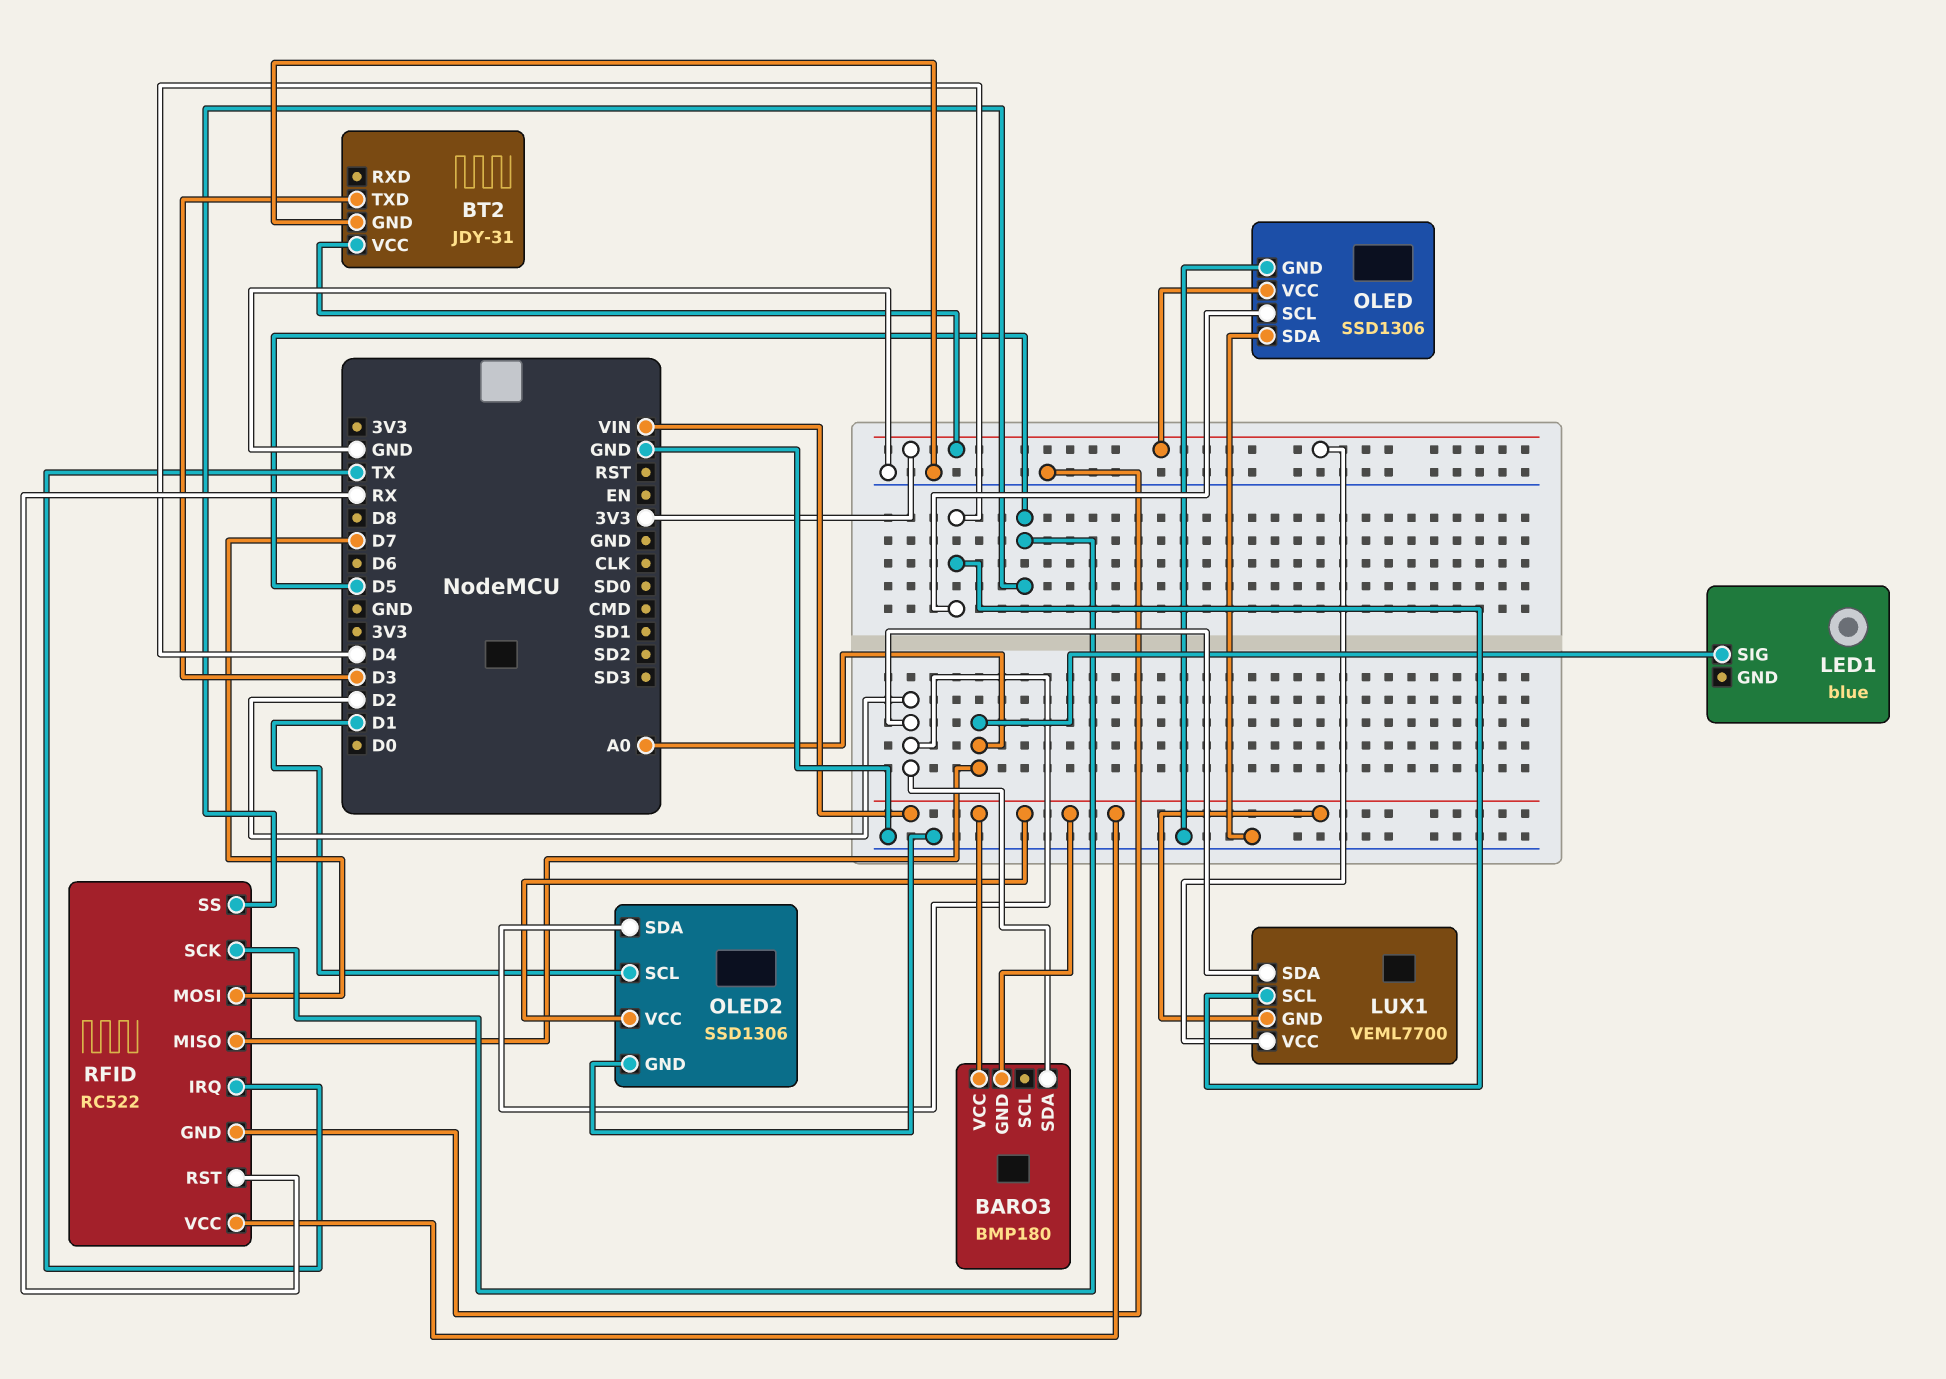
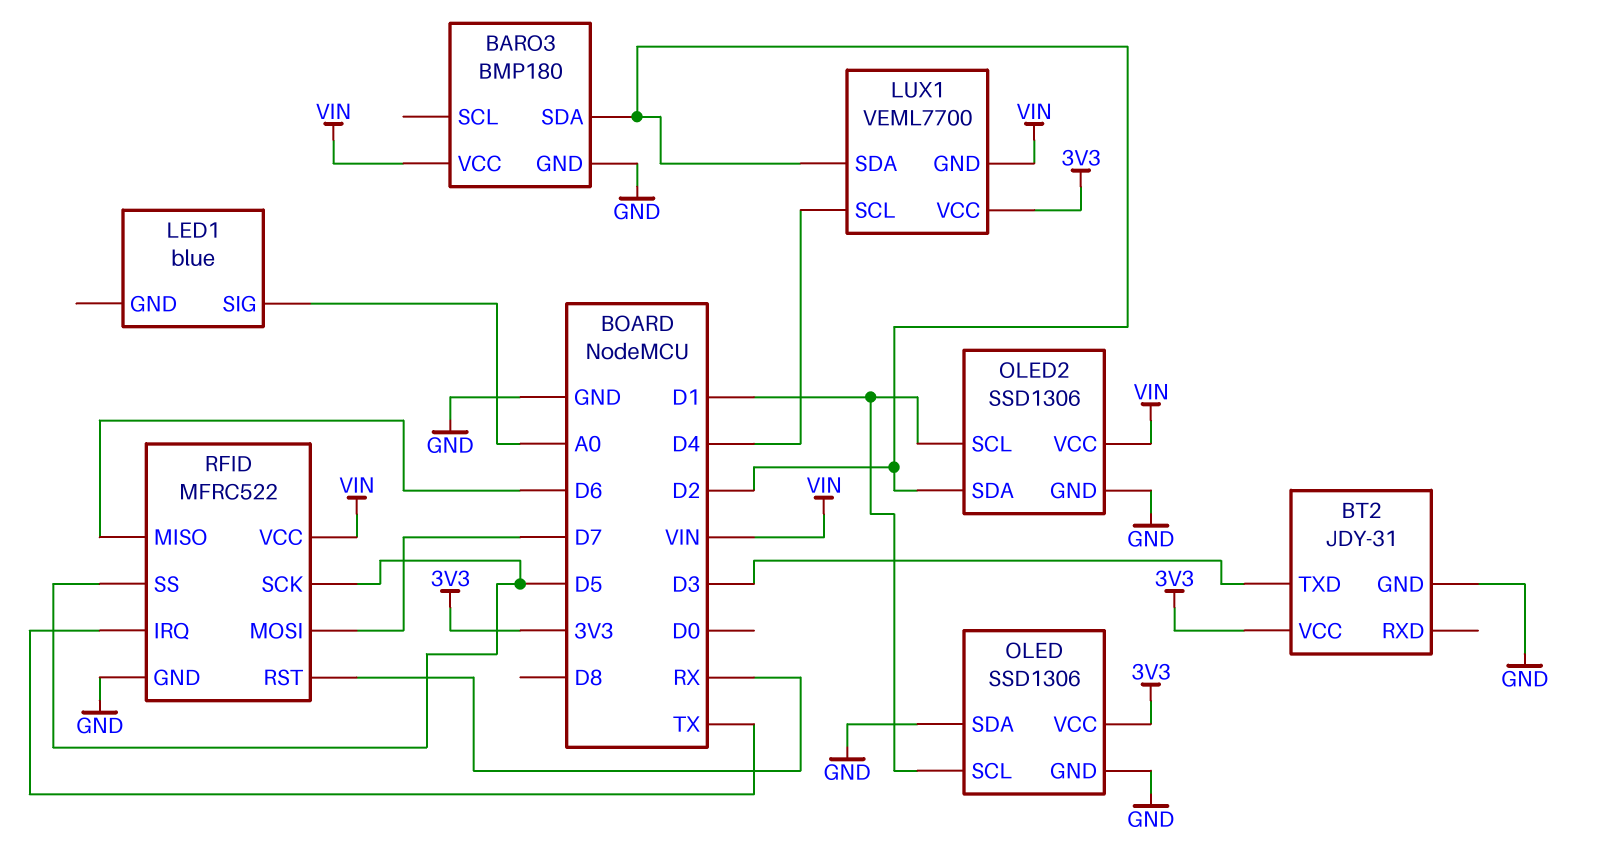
BARO3 pin GND: VIN -> GND
OLED pin SCL: D4 -> D1
RFID: RC522 -> MFRC522
RFID pin MISO: A0 -> D6

